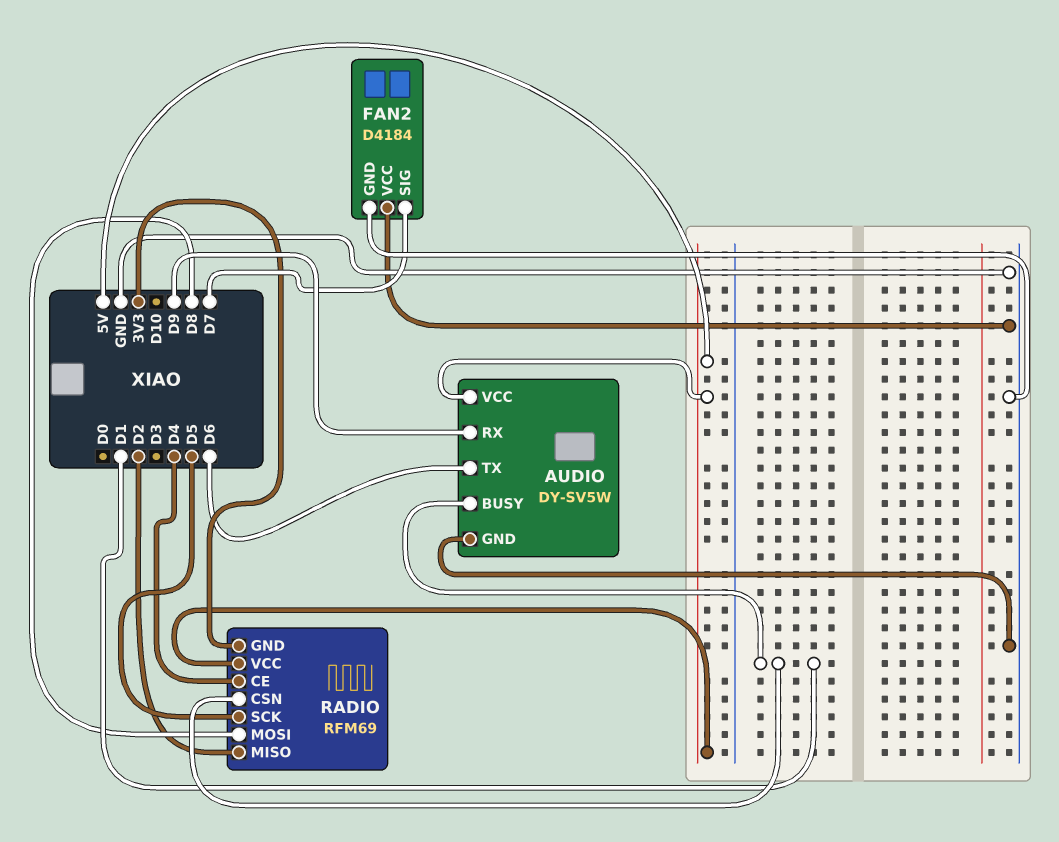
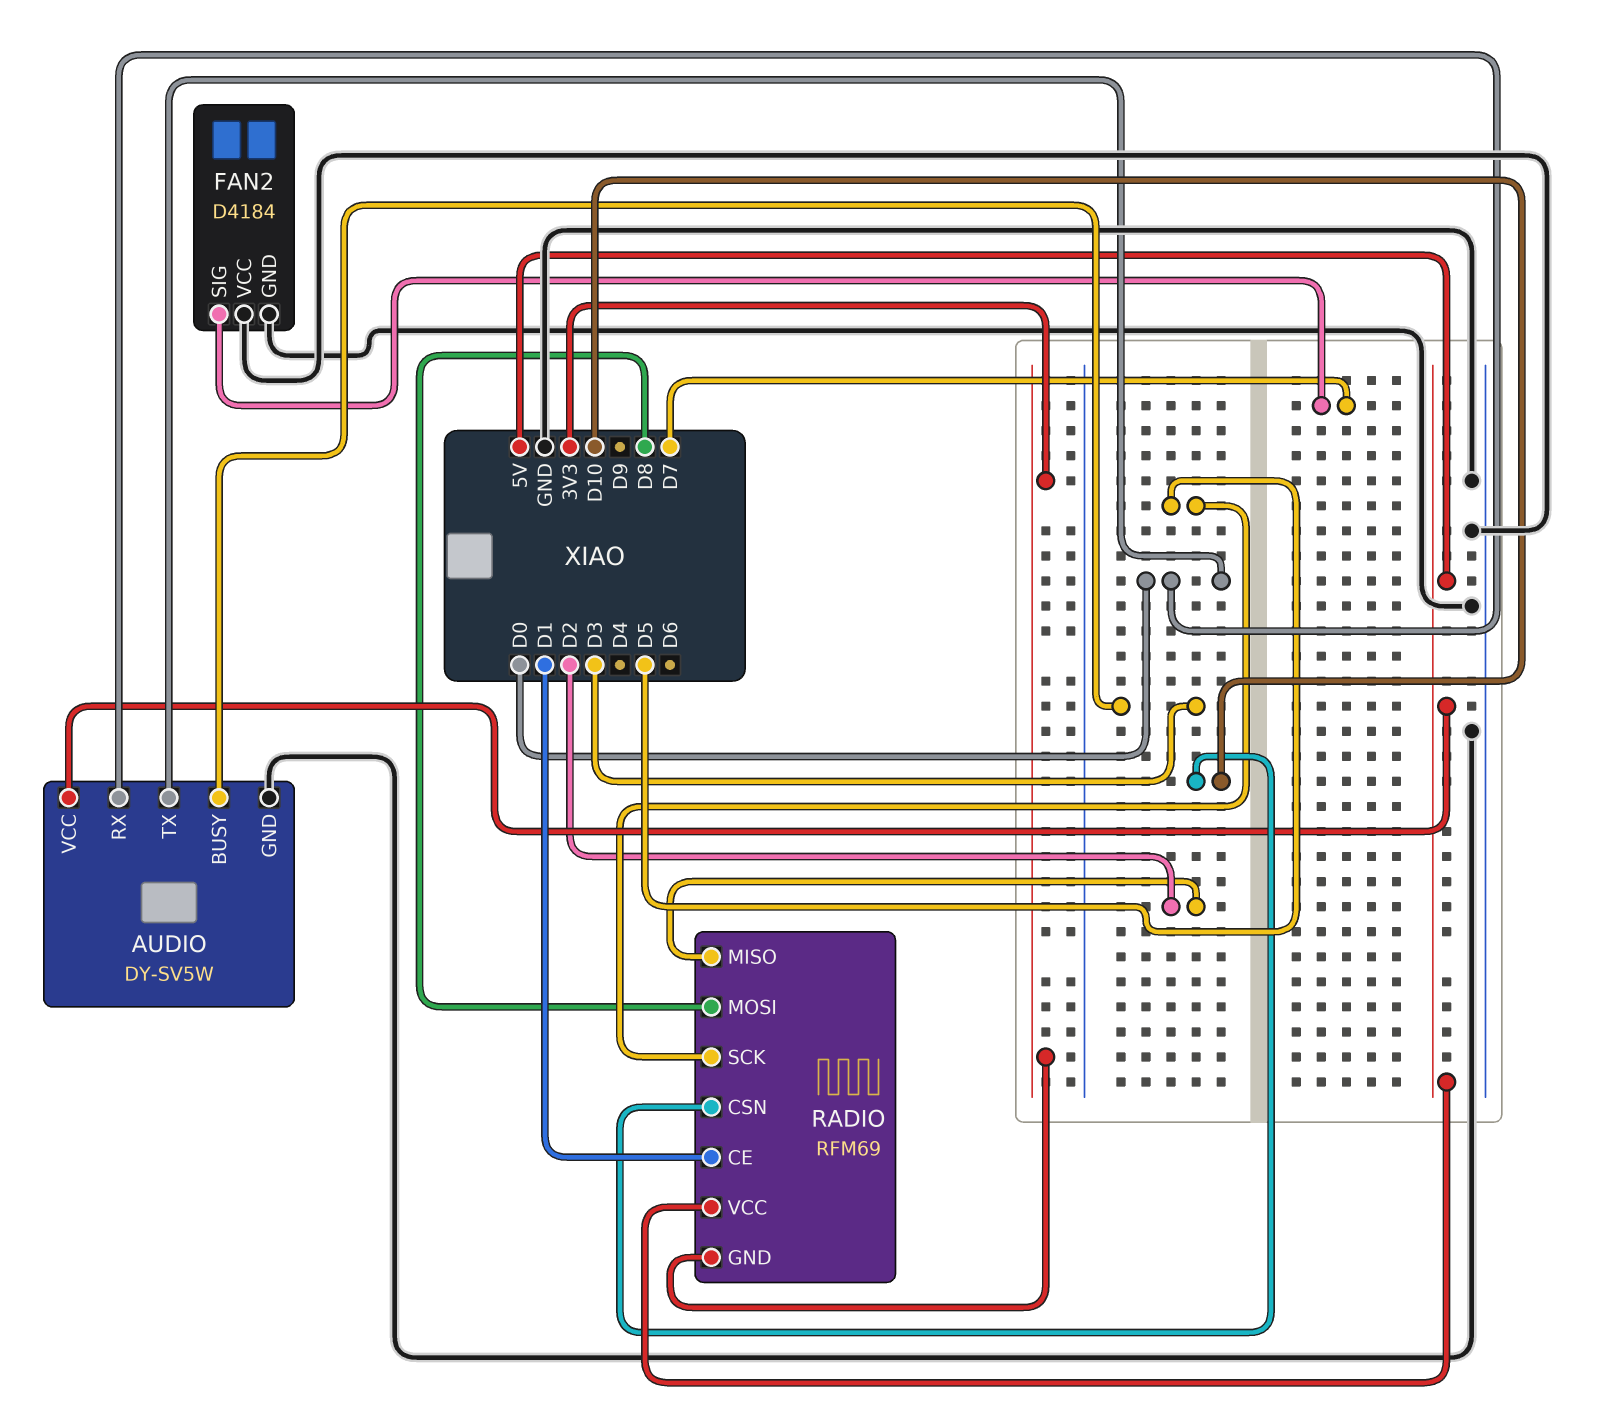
AUDIO pin BUSY: D1 -> D3
AUDIO pin RX: D9 -> D0
AUDIO pin TX: D6 -> D0
RADIO pin CE: D4 -> D1
RADIO pin CSN: D1 -> D10

